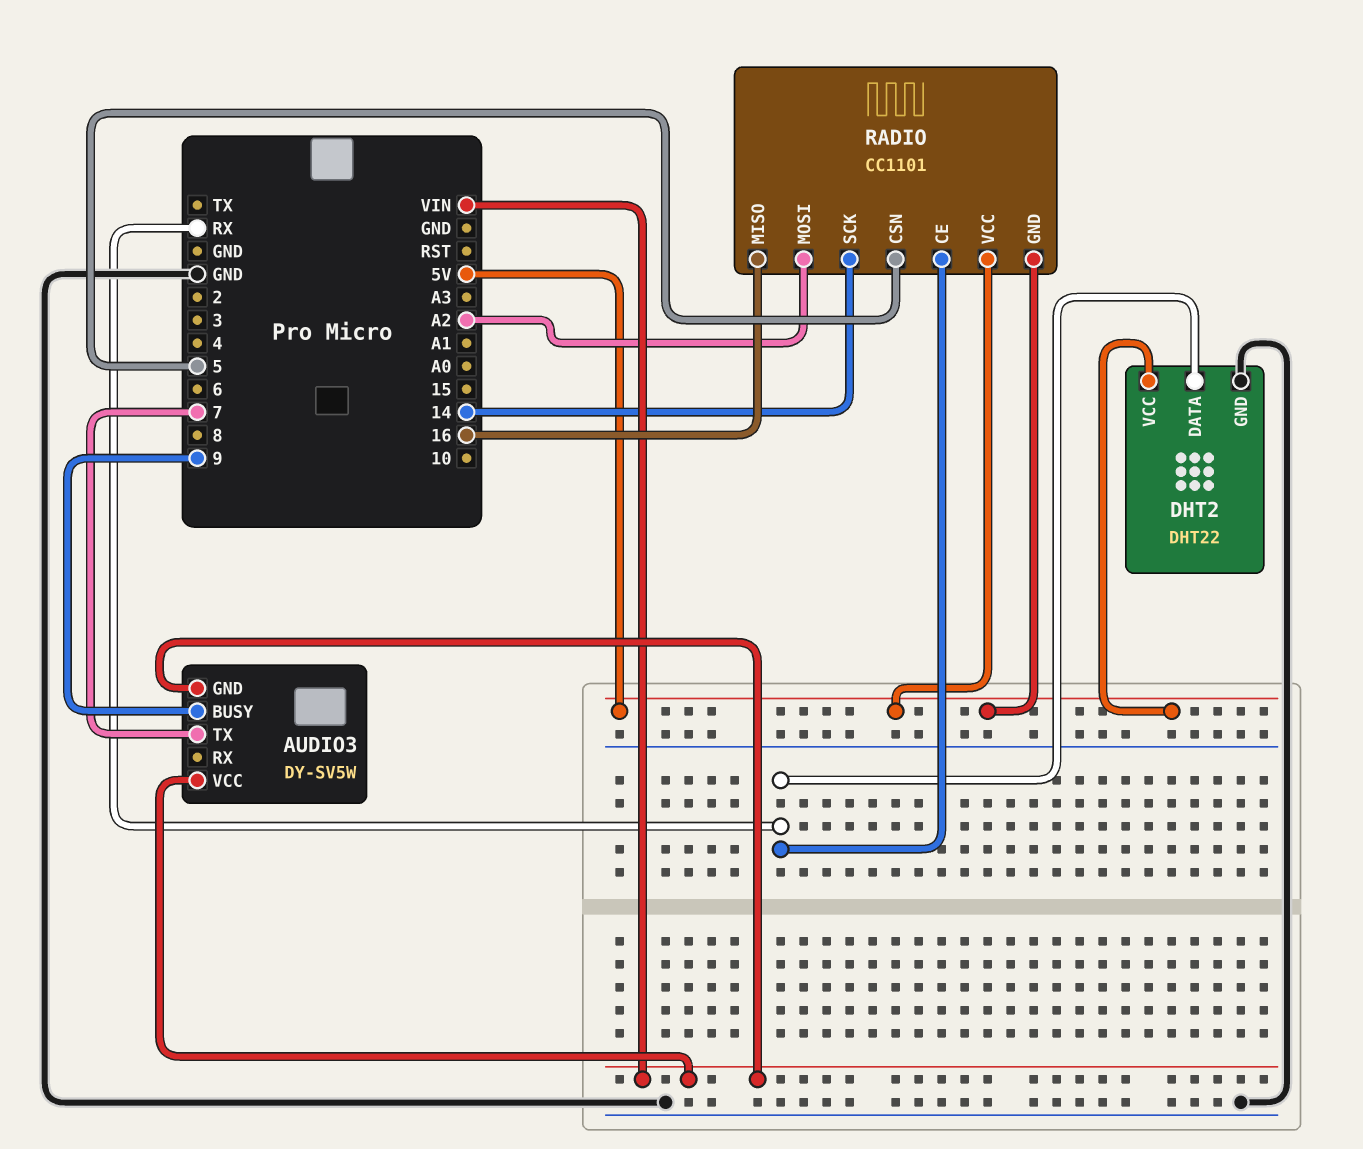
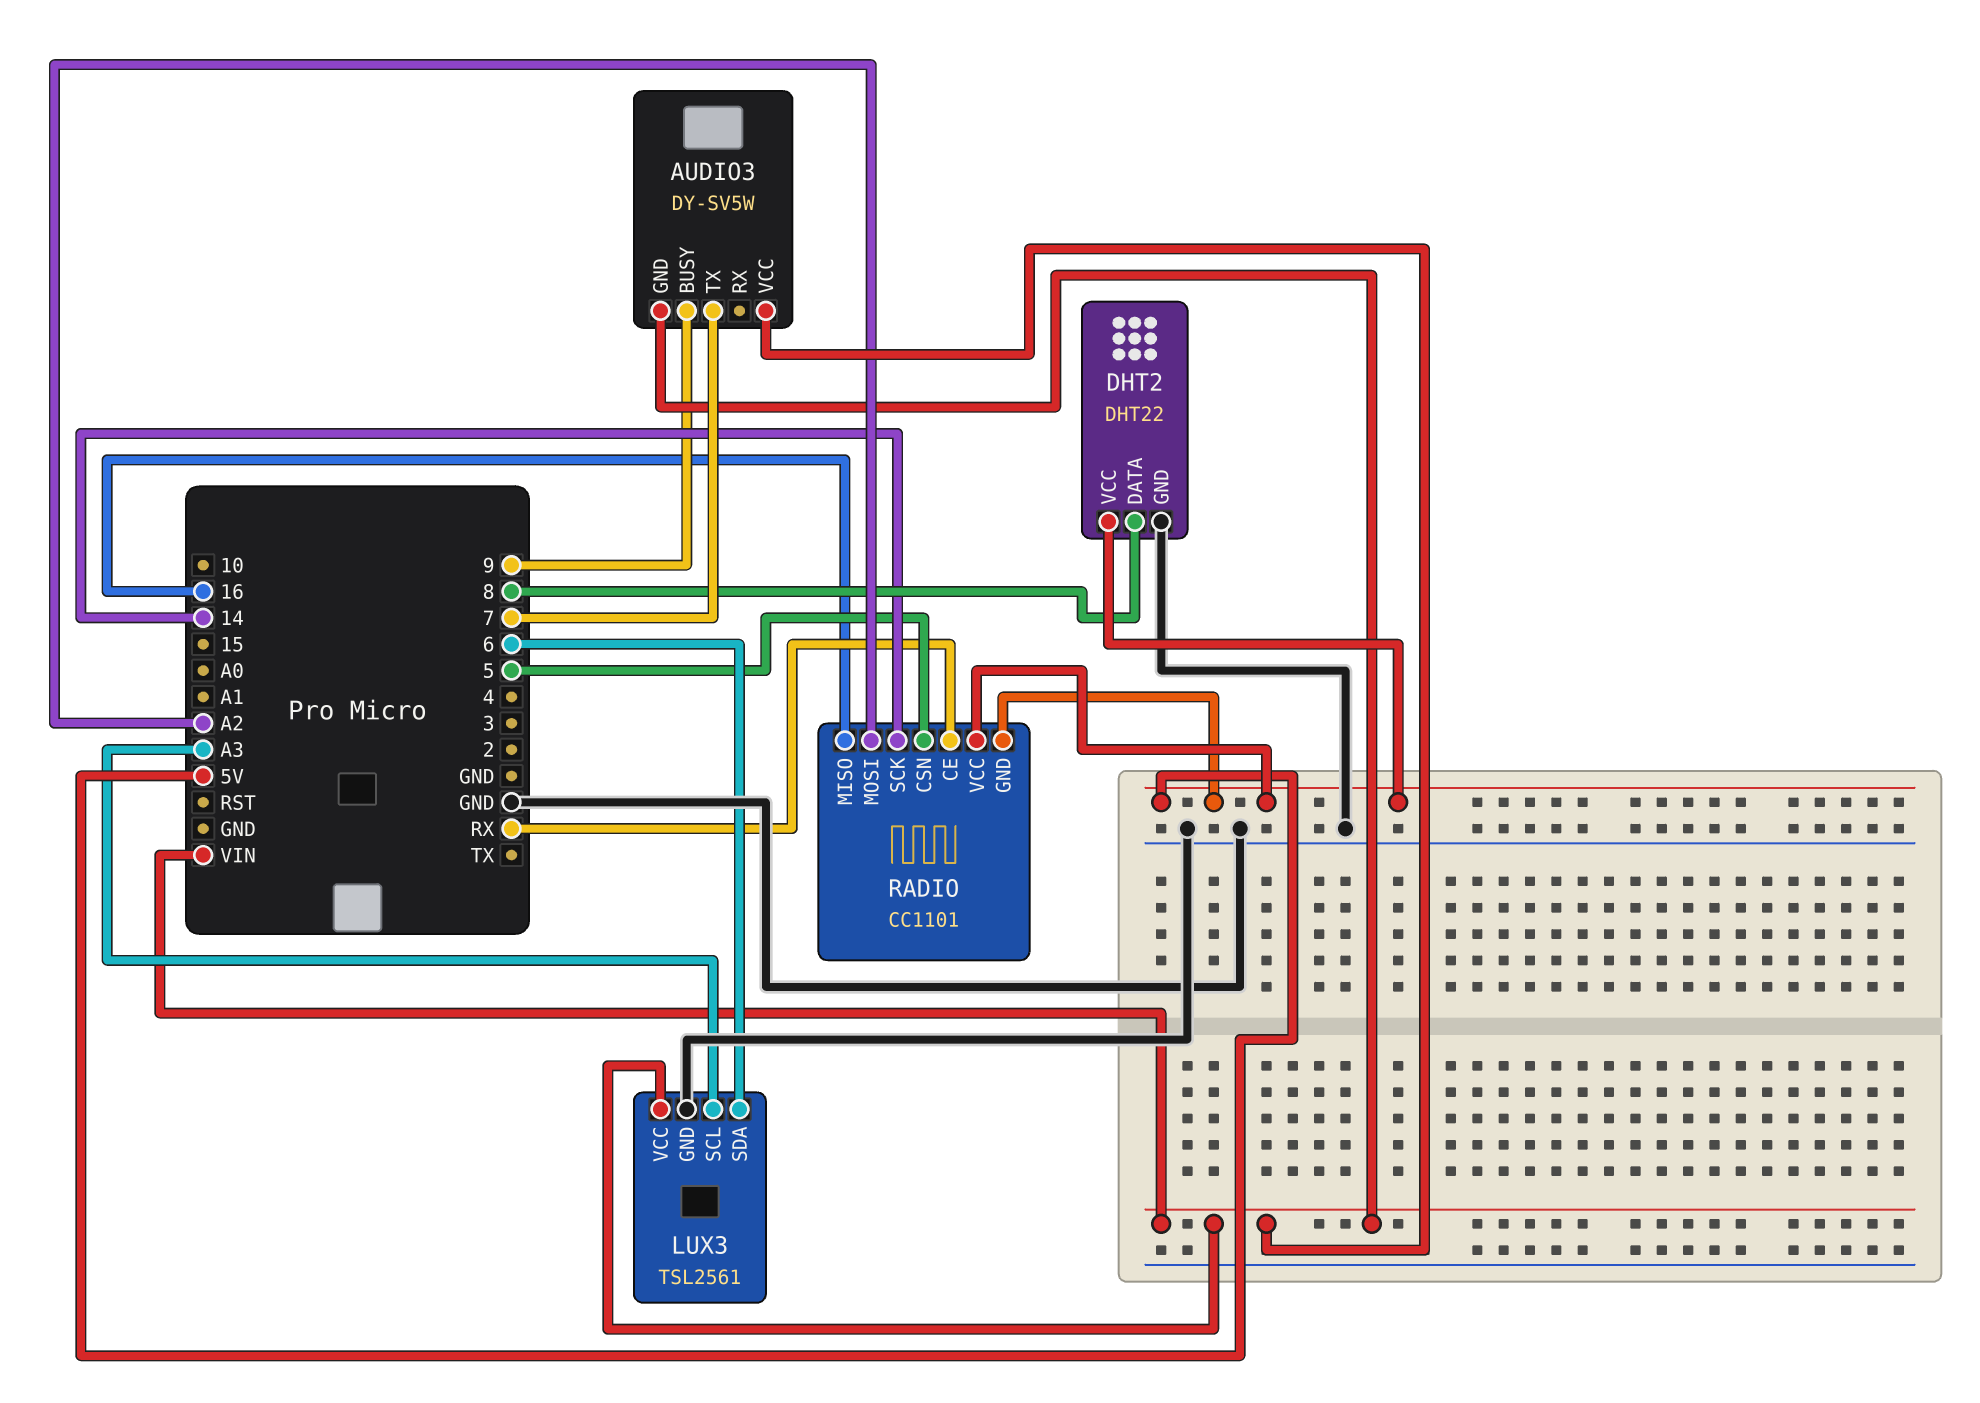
DHT2 pin DATA: RX -> 8
LUX3: none -> TSL2561
LUX3 pin GND: none -> GND
LUX3 pin SCL: none -> A3
LUX3 pin SDA: none -> 6
LUX3 pin VCC: none -> VIN

